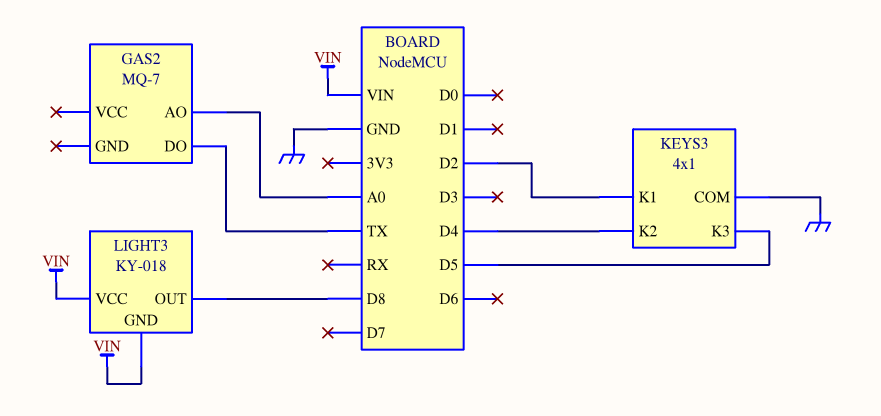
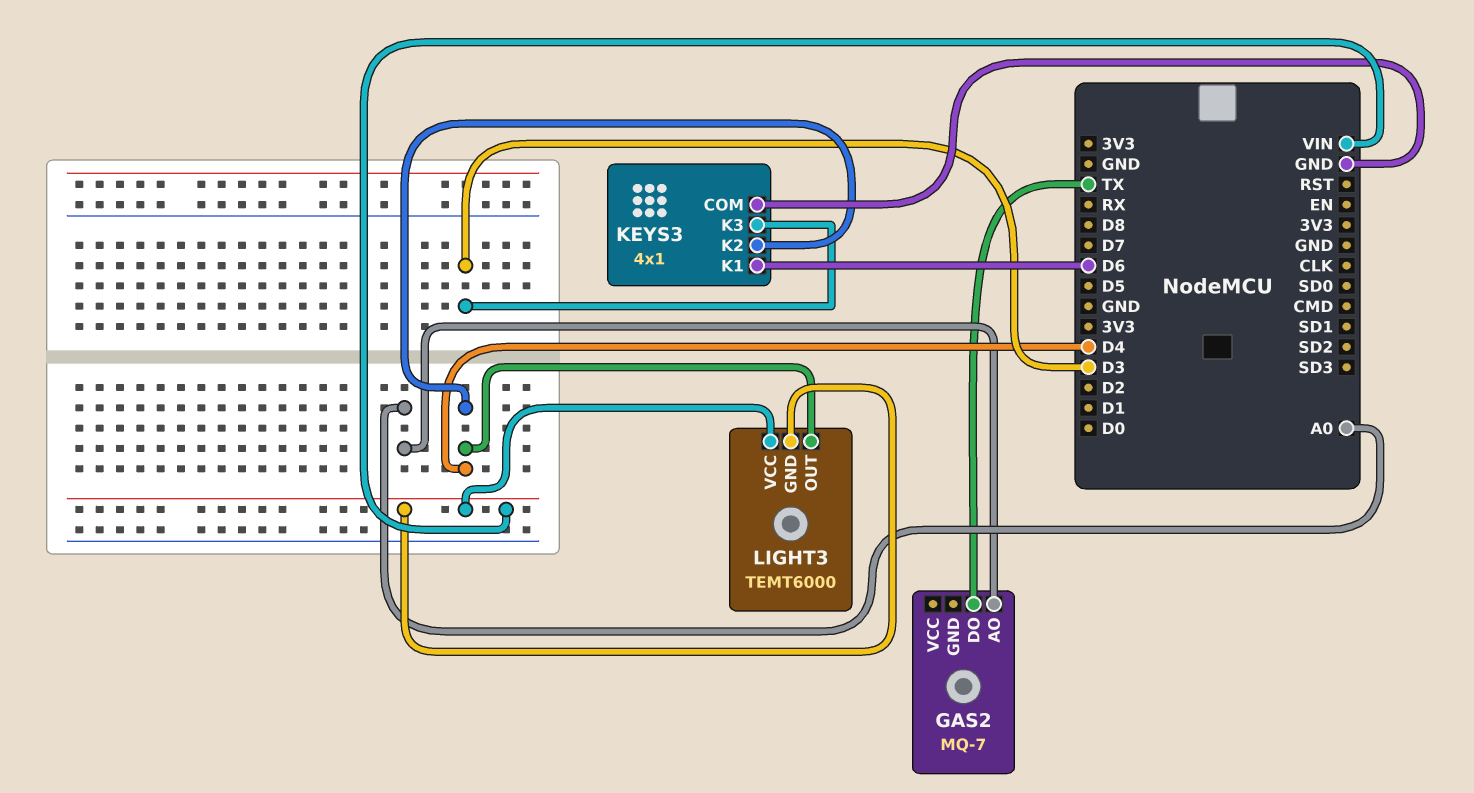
KEYS3 pin K1: D2 -> D6
KEYS3 pin K3: D5 -> D3
LIGHT3: KY-018 -> TEMT6000
LIGHT3 pin OUT: D8 -> D4

